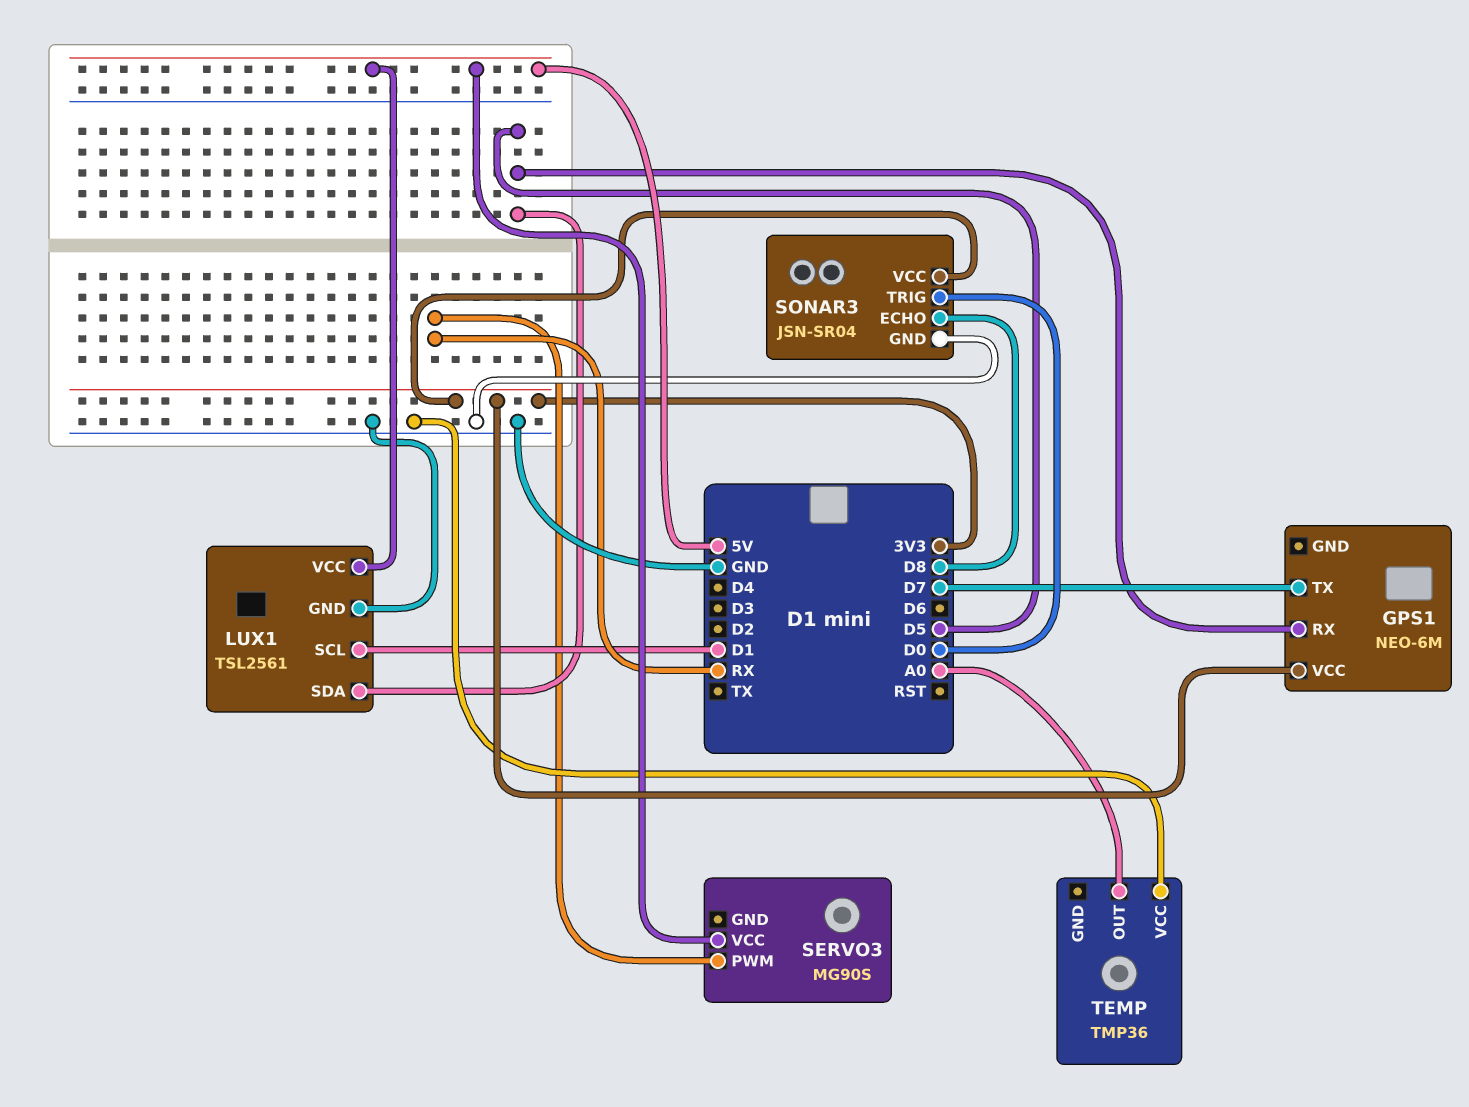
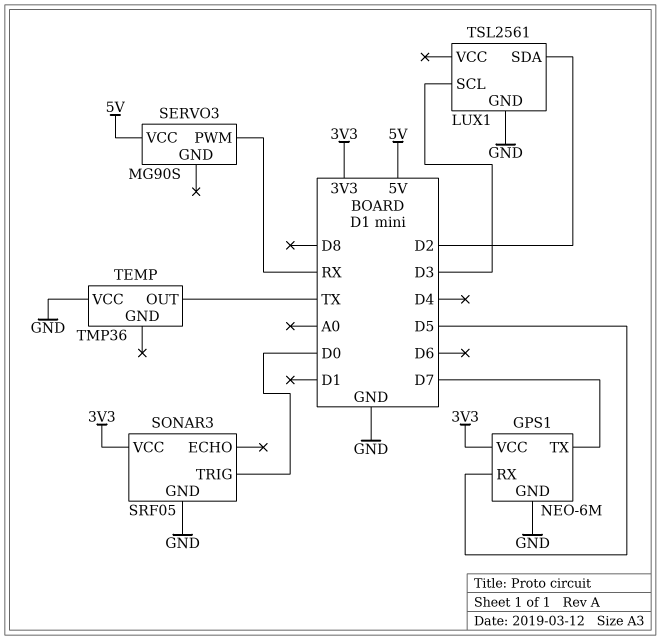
GPS1 pin GND: none -> GND
LUX1 pin SCL: D1 -> D3
LUX1 pin SDA: D5 -> D2
LUX1 pin VCC: 5V -> none
SONAR3: JSN-SR04 -> SRF05
SONAR3 pin ECHO: D8 -> none
TEMP pin OUT: A0 -> TX

